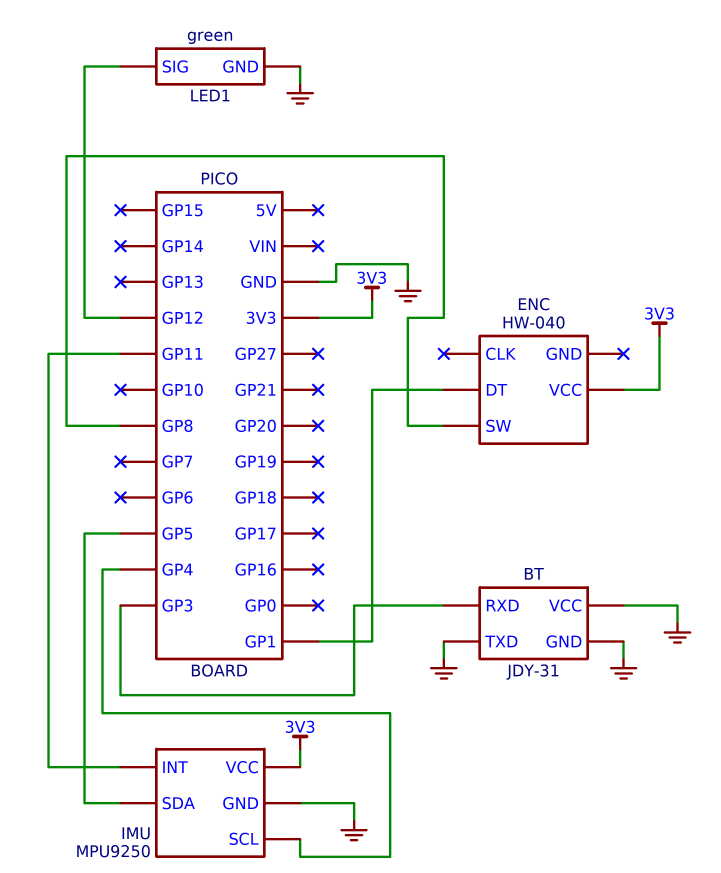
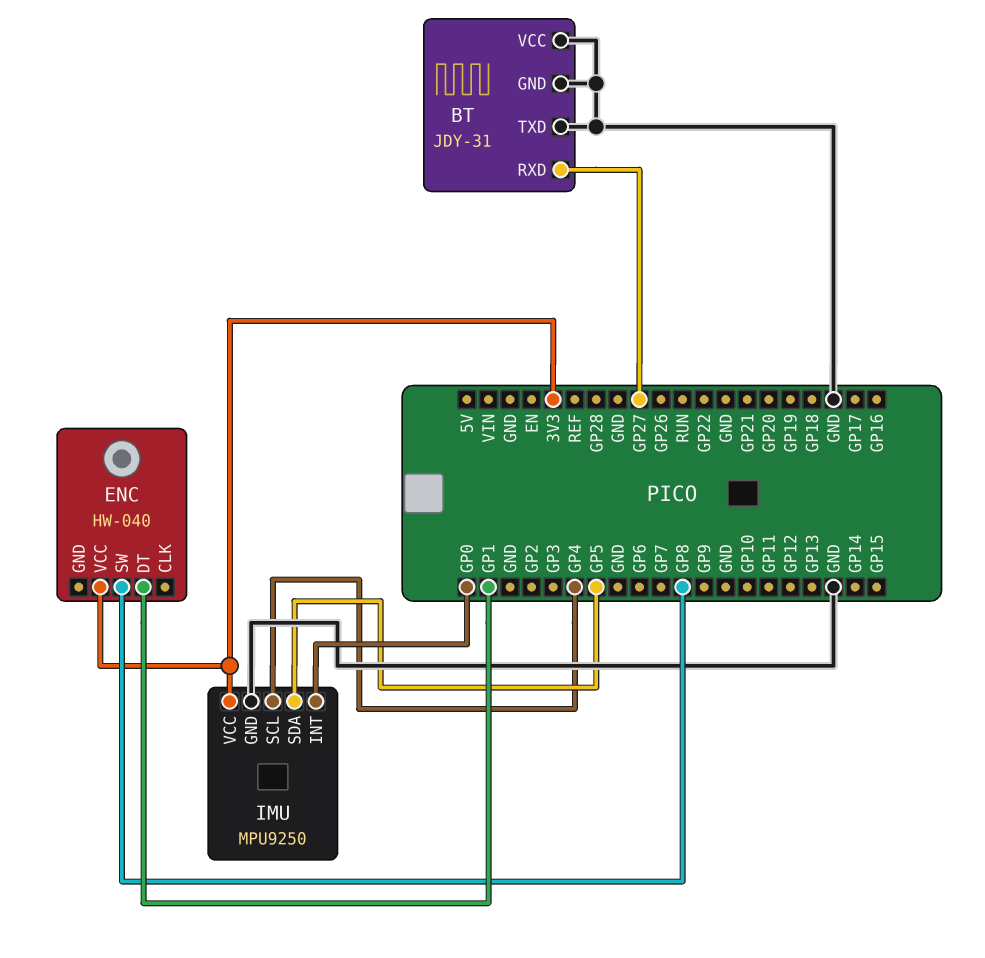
BT pin RXD: GP3 -> GP27
IMU pin INT: GP11 -> GP0
LED1: green -> none
LED1 pin GND: GND -> none
LED1 pin SIG: GP12 -> none

